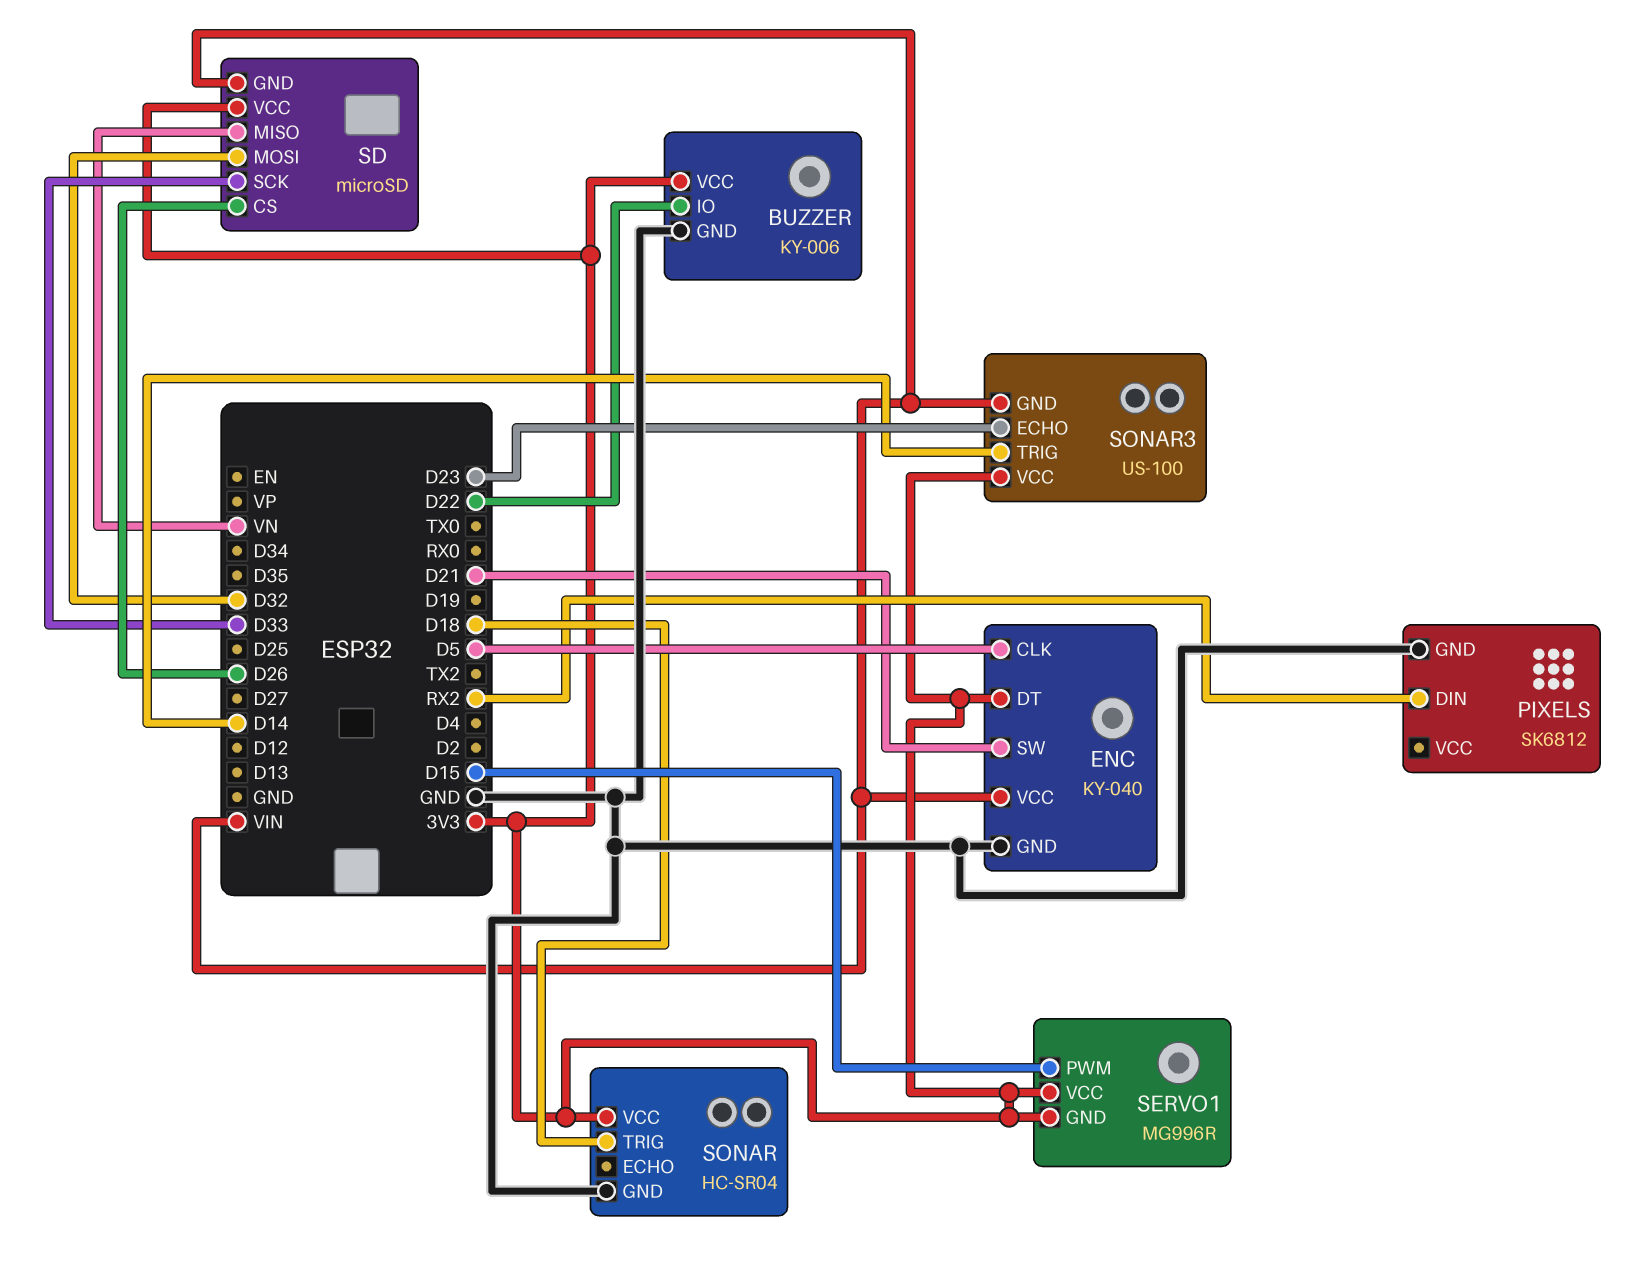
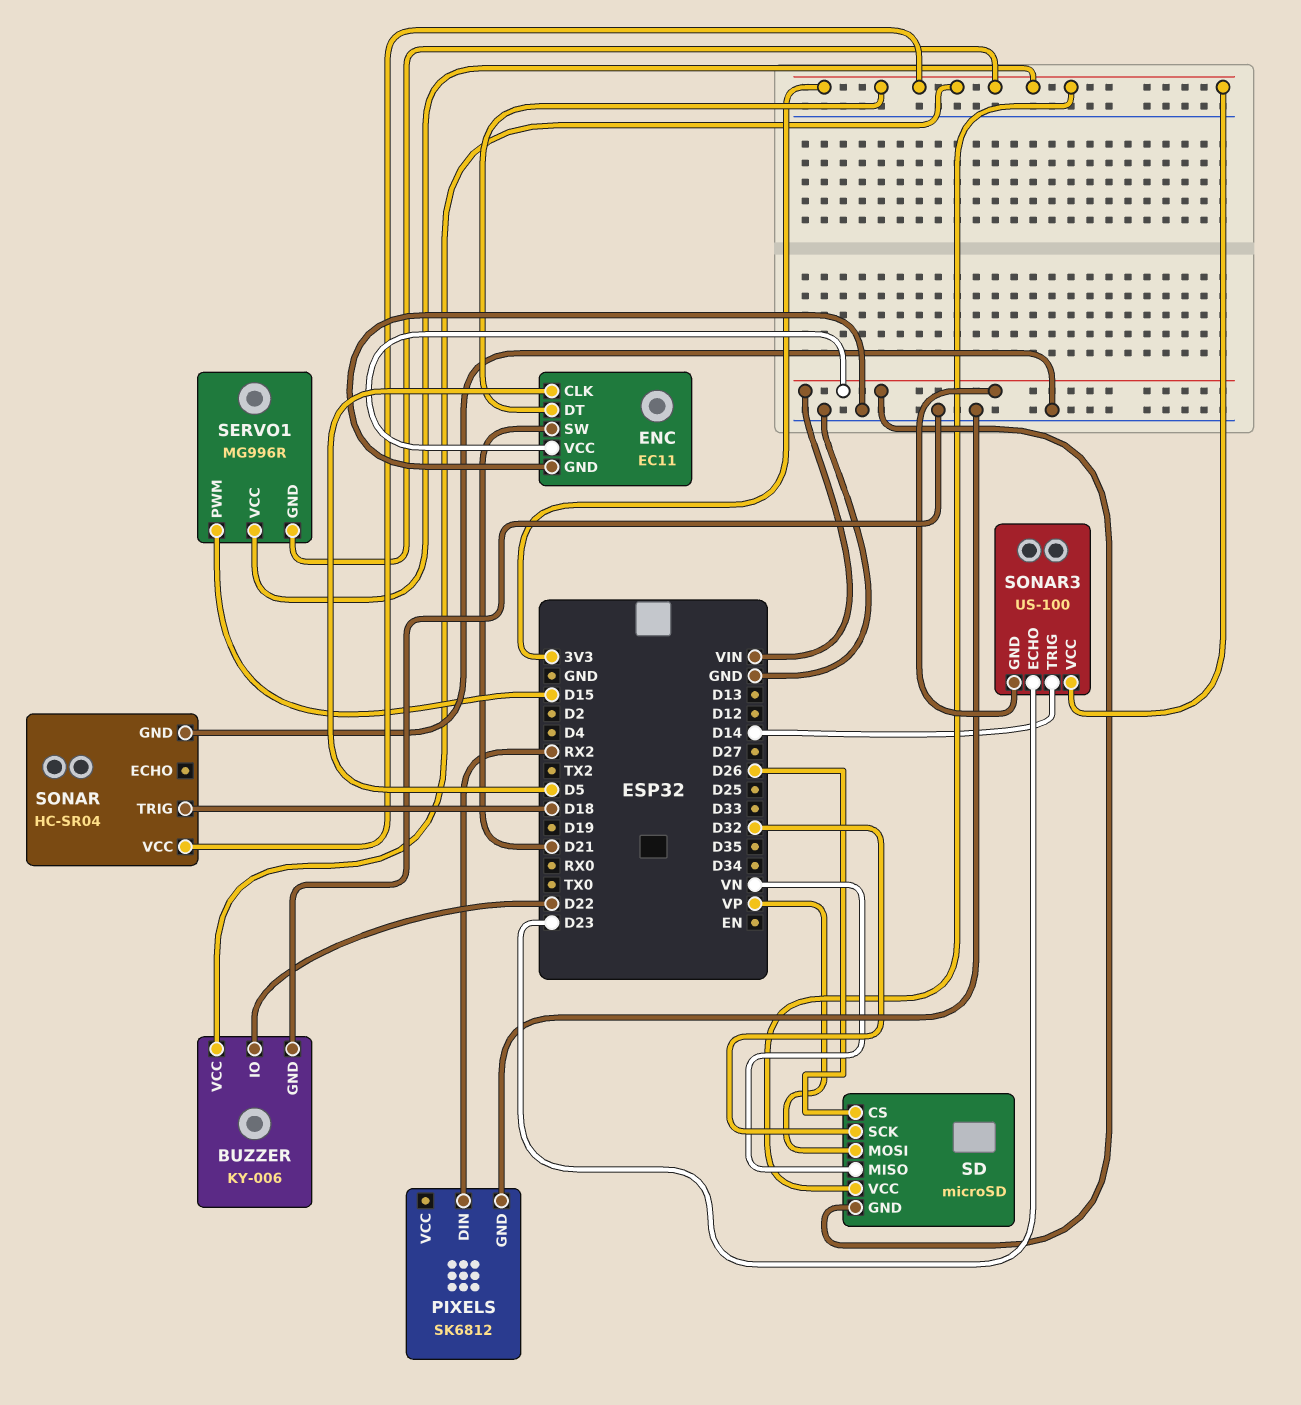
ENC: KY-040 -> EC11
SD pin MOSI: D32 -> VP
SD pin SCK: D33 -> D32

